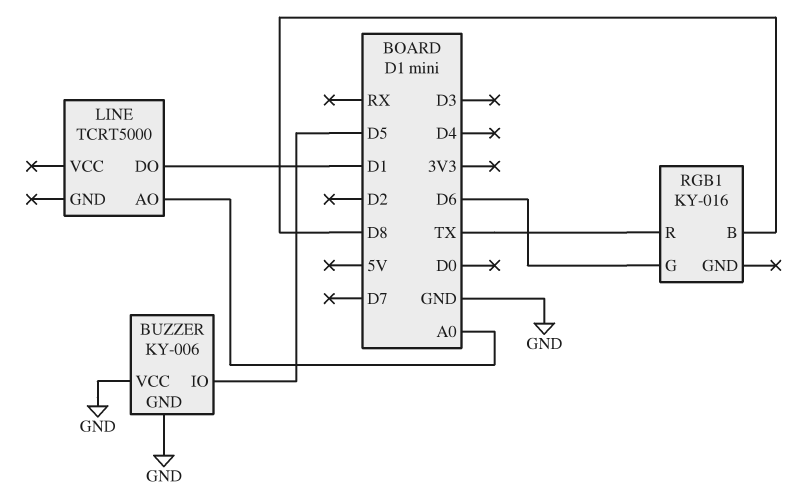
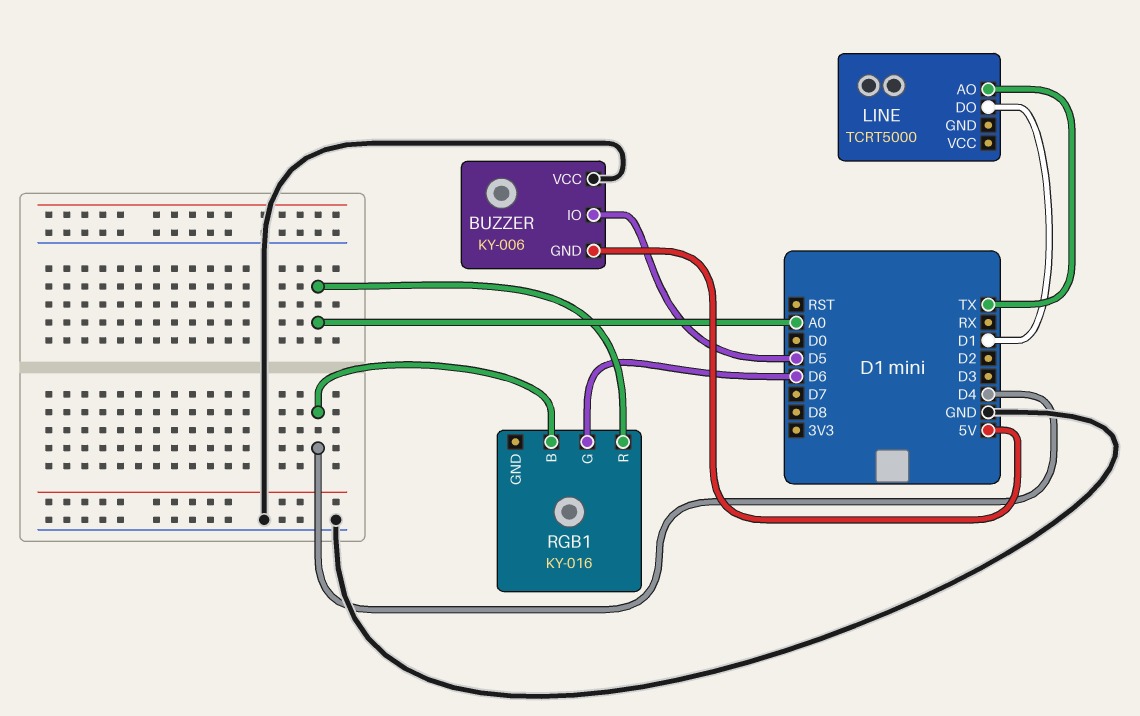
BUZZER pin GND: GND -> 5V
LINE pin AO: A0 -> TX
RGB1 pin B: D8 -> D4
RGB1 pin R: TX -> A0

